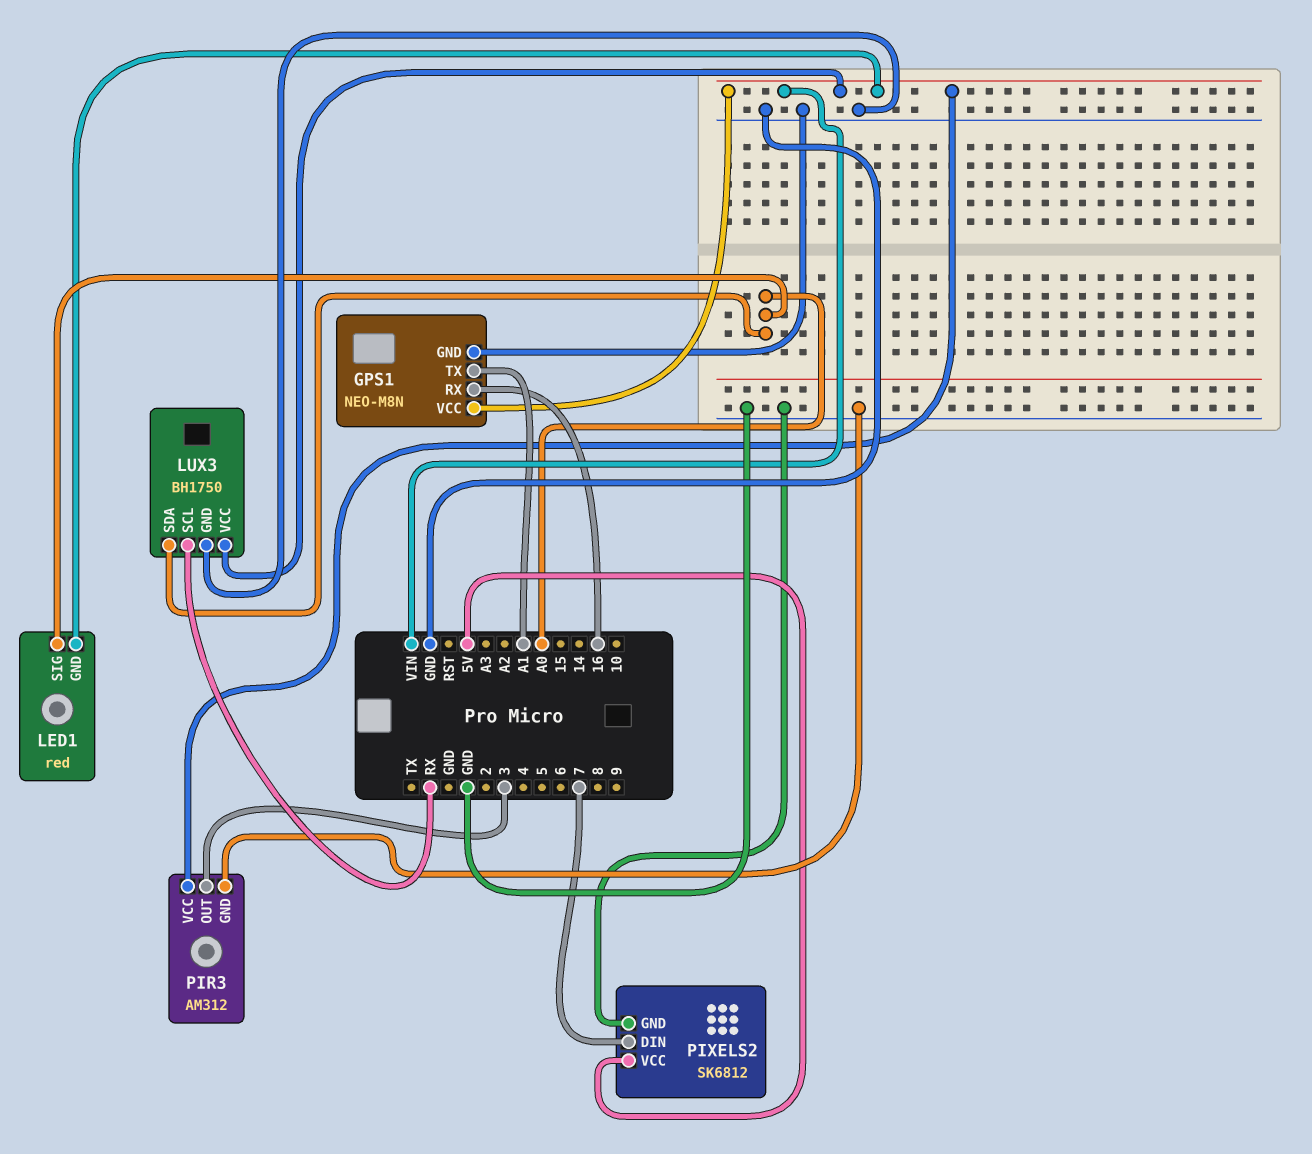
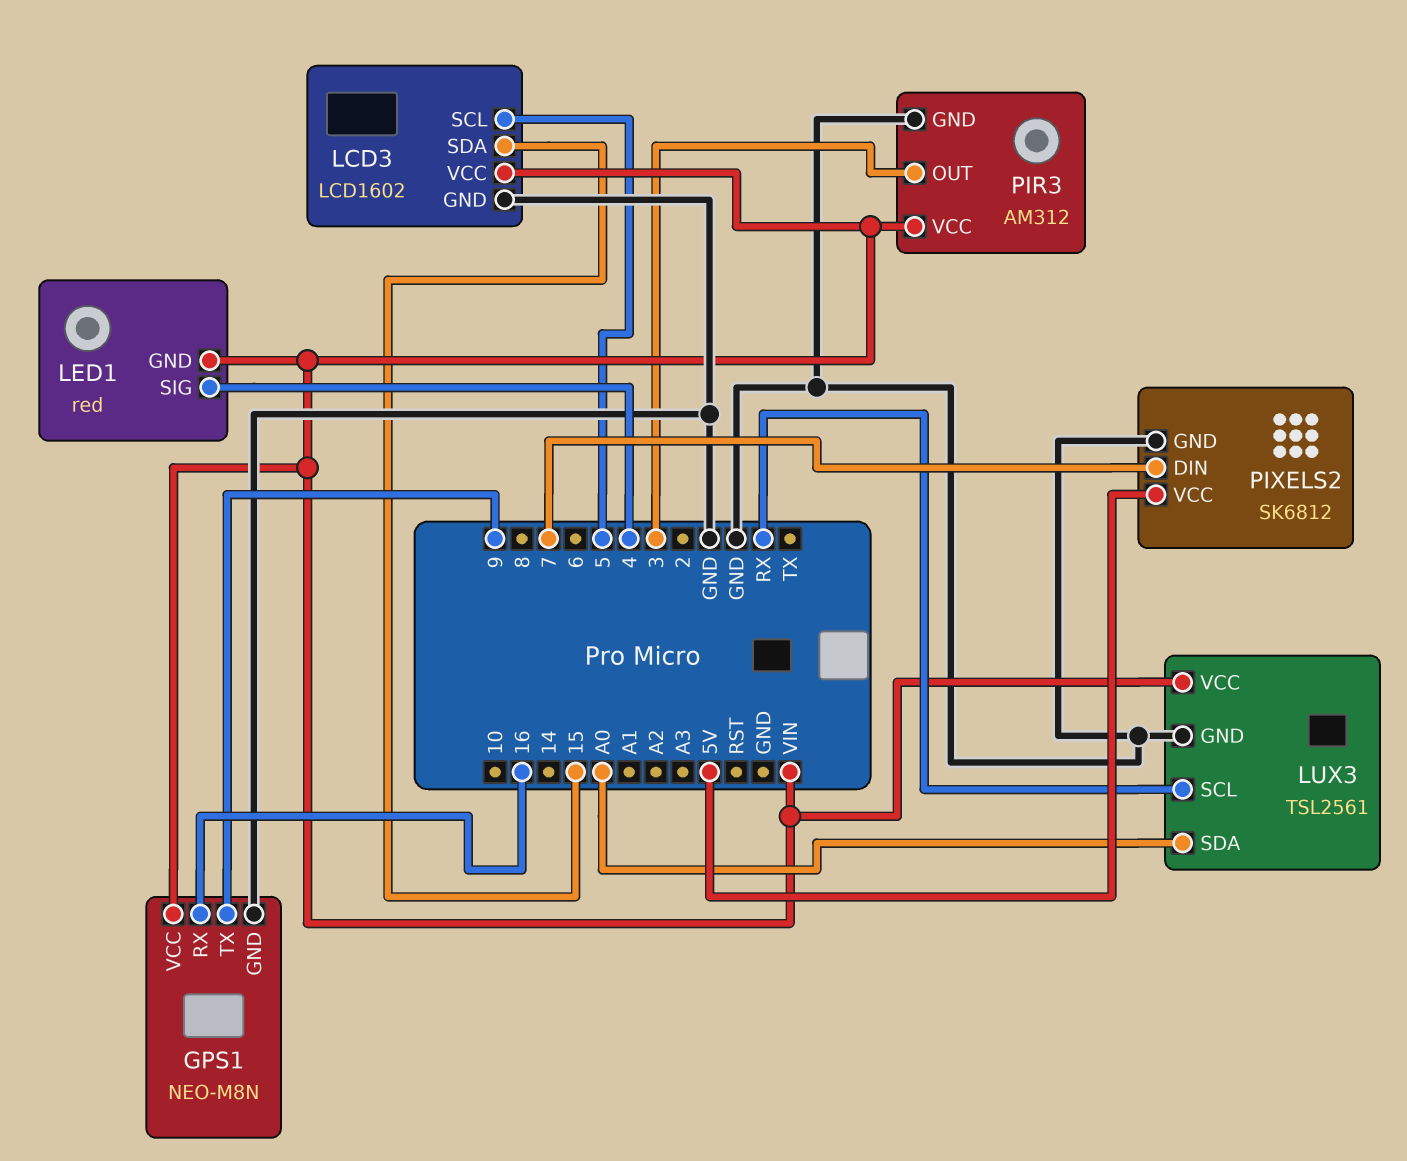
GPS1 pin TX: A1 -> 9
LCD3: none -> LCD1602
LCD3 pin GND: none -> GND
LCD3 pin SCL: none -> 5
LCD3 pin SDA: none -> 15
LCD3 pin VCC: none -> VIN
LED1 pin SIG: A0 -> 4
LUX3: BH1750 -> TSL2561

